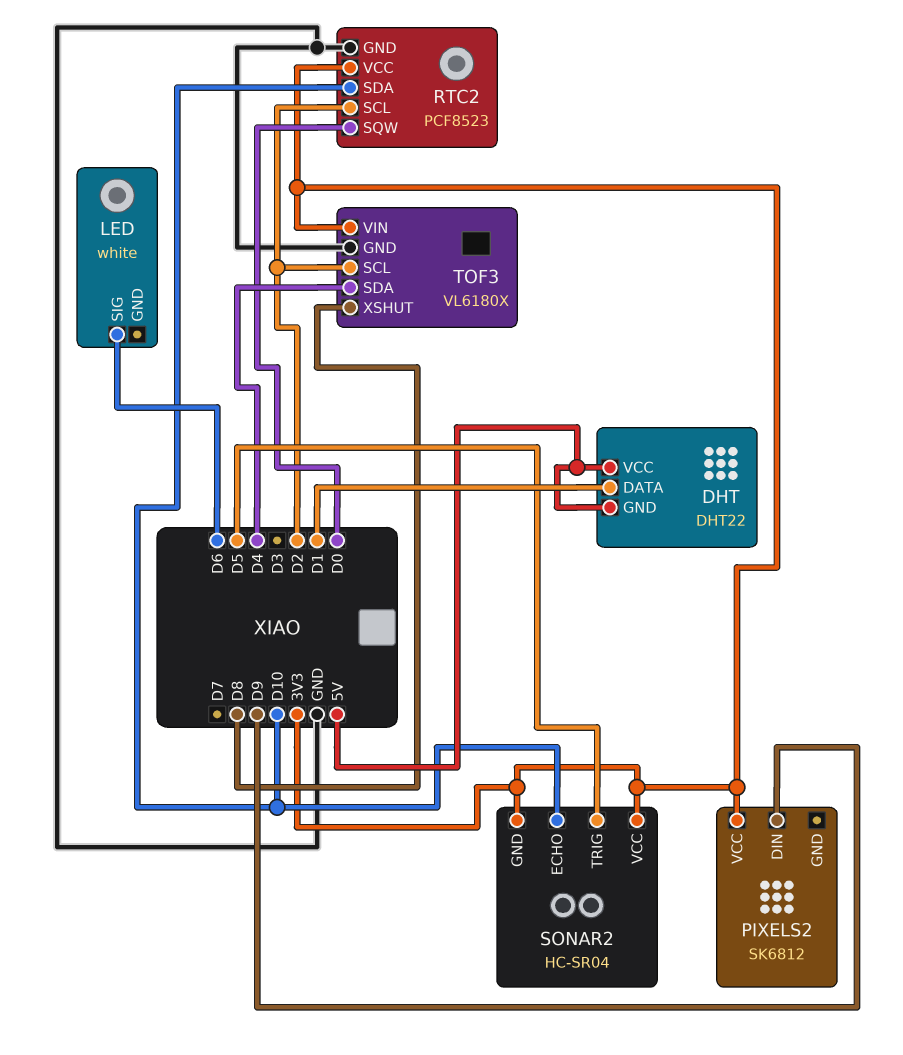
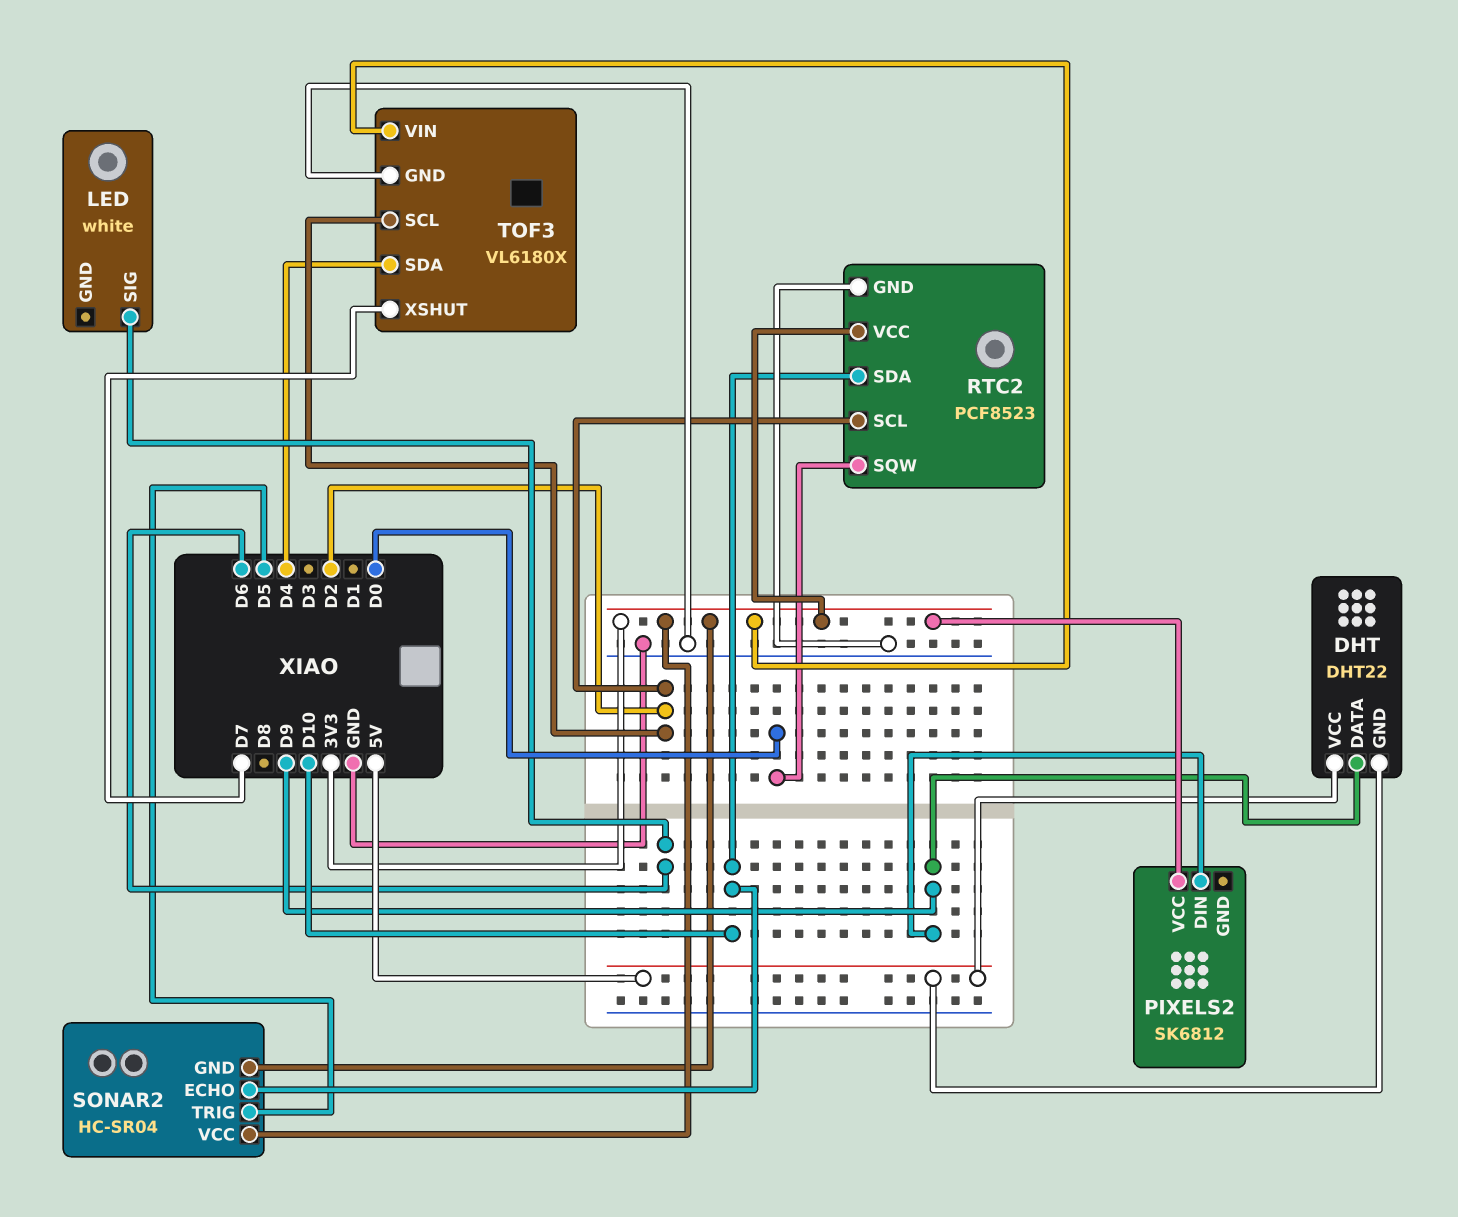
DHT pin DATA: D1 -> D9
TOF3 pin XSHUT: D8 -> D7

